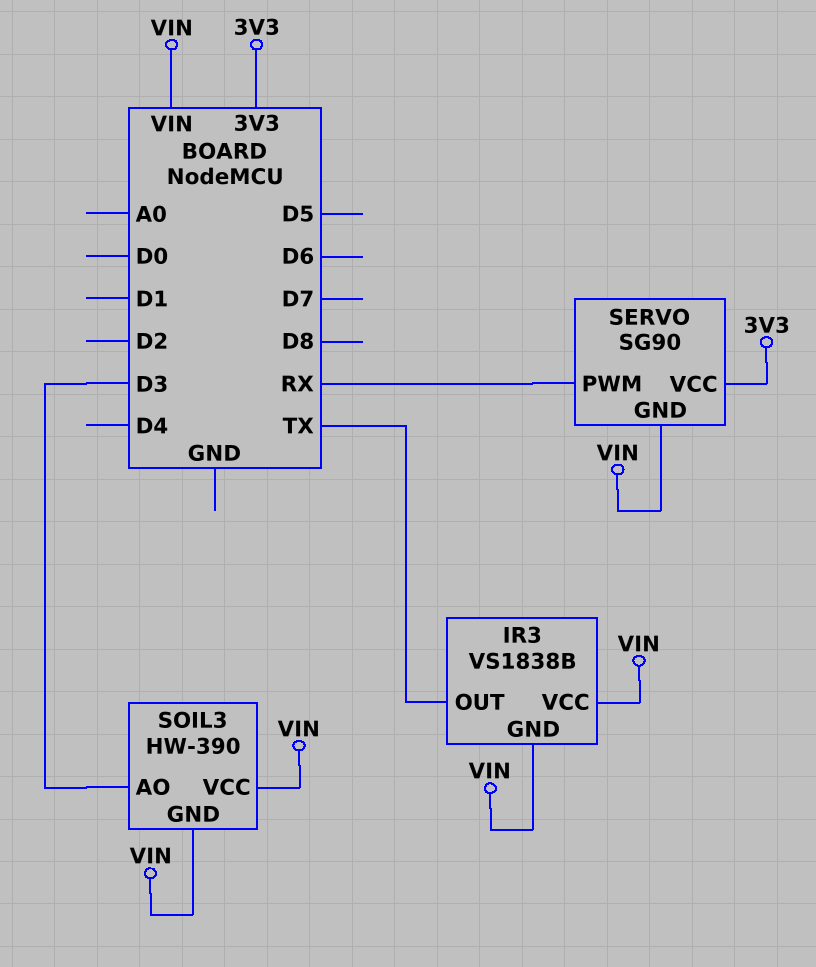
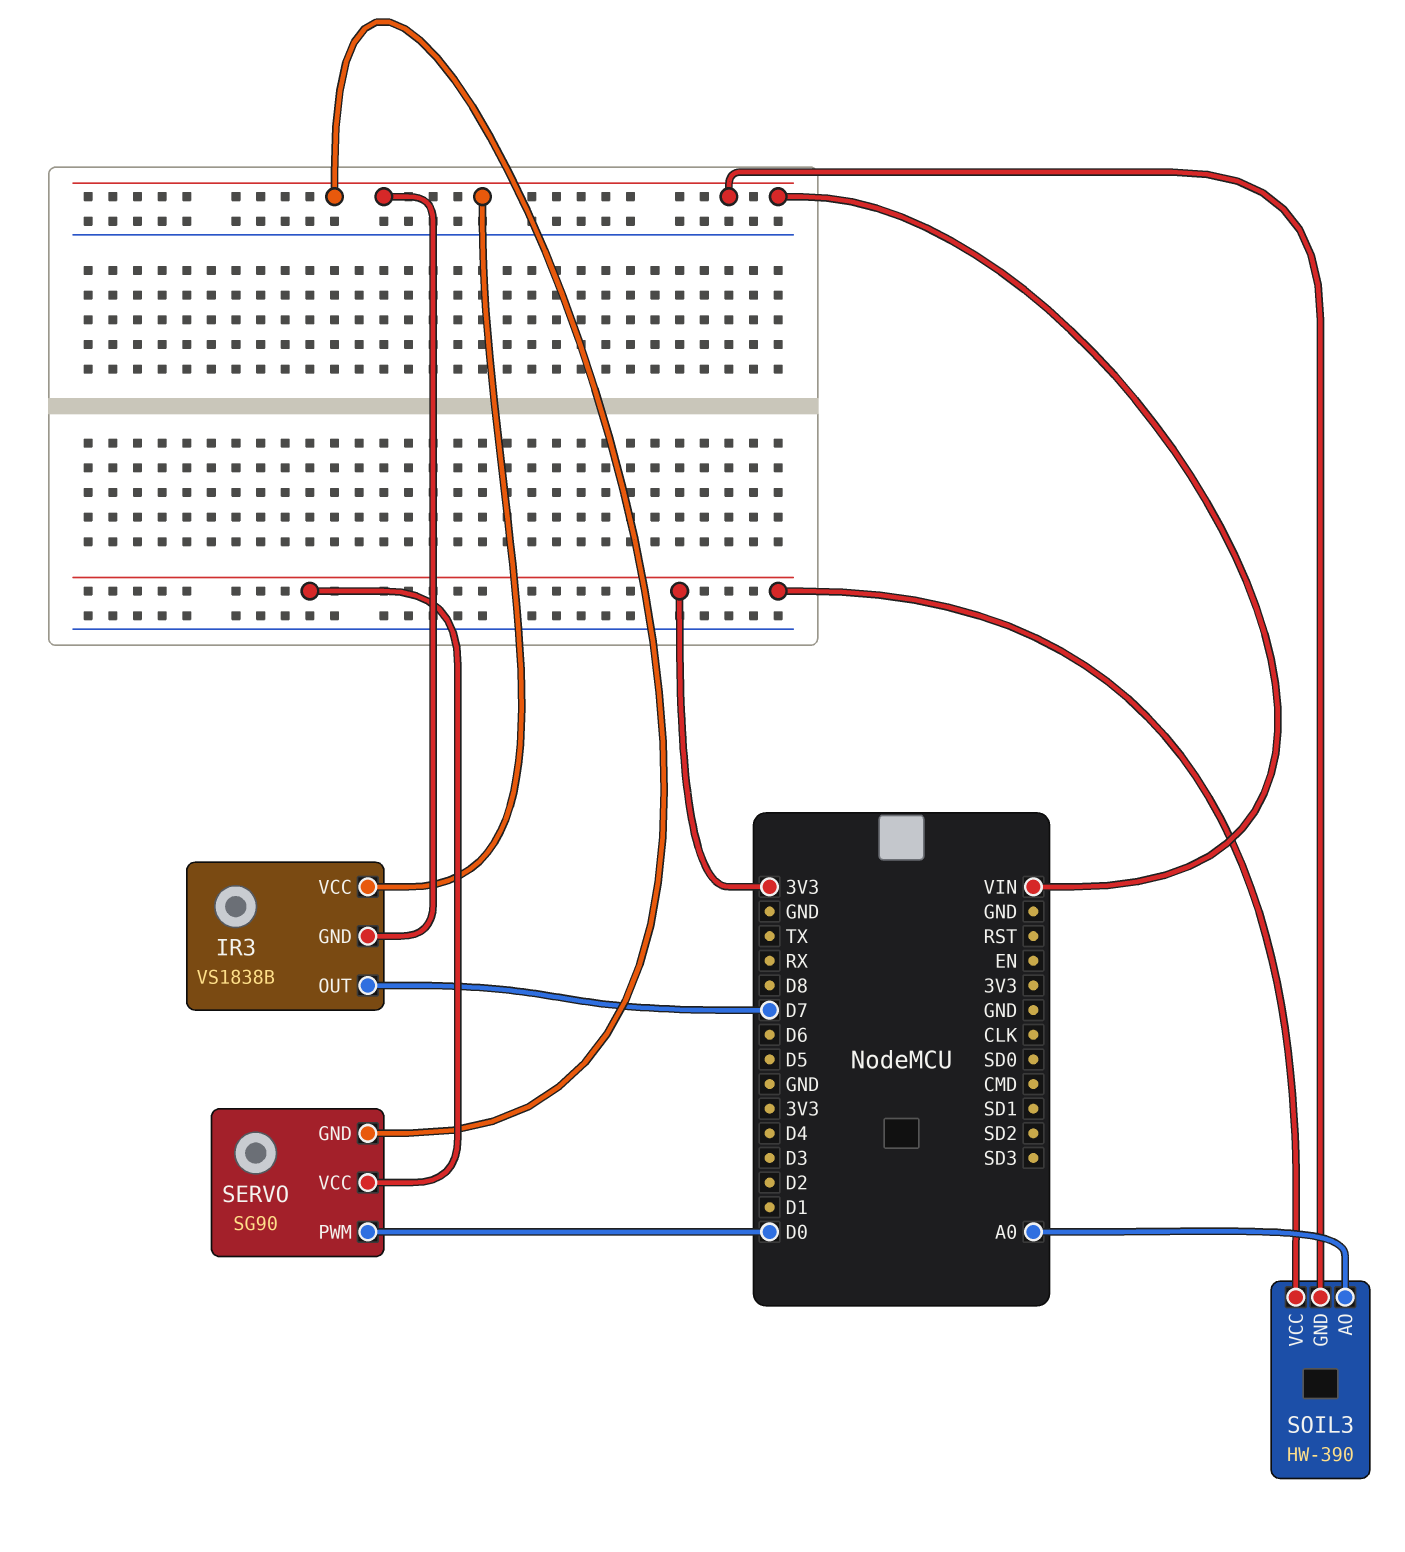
IR3 pin OUT: TX -> D7
SERVO pin PWM: RX -> D0
SOIL3 pin AO: D3 -> A0
SOIL3 pin VCC: VIN -> 3V3

